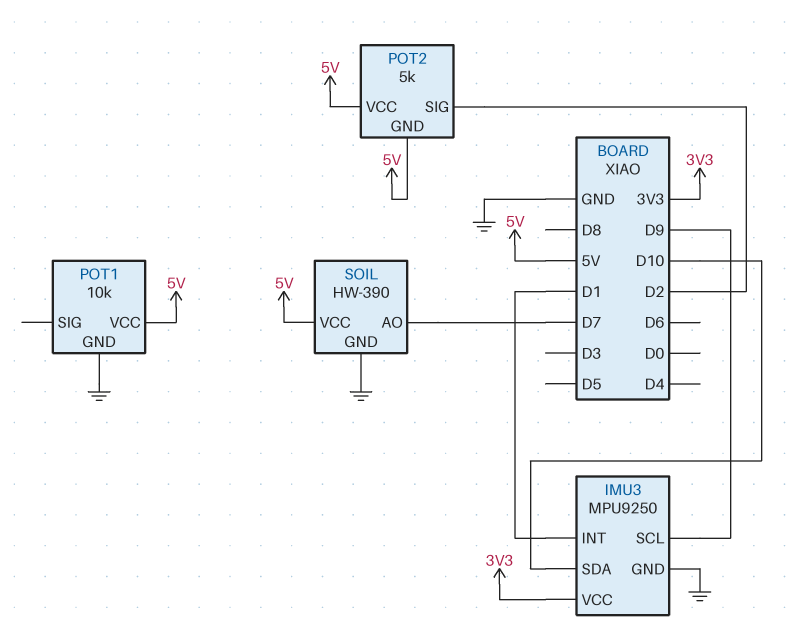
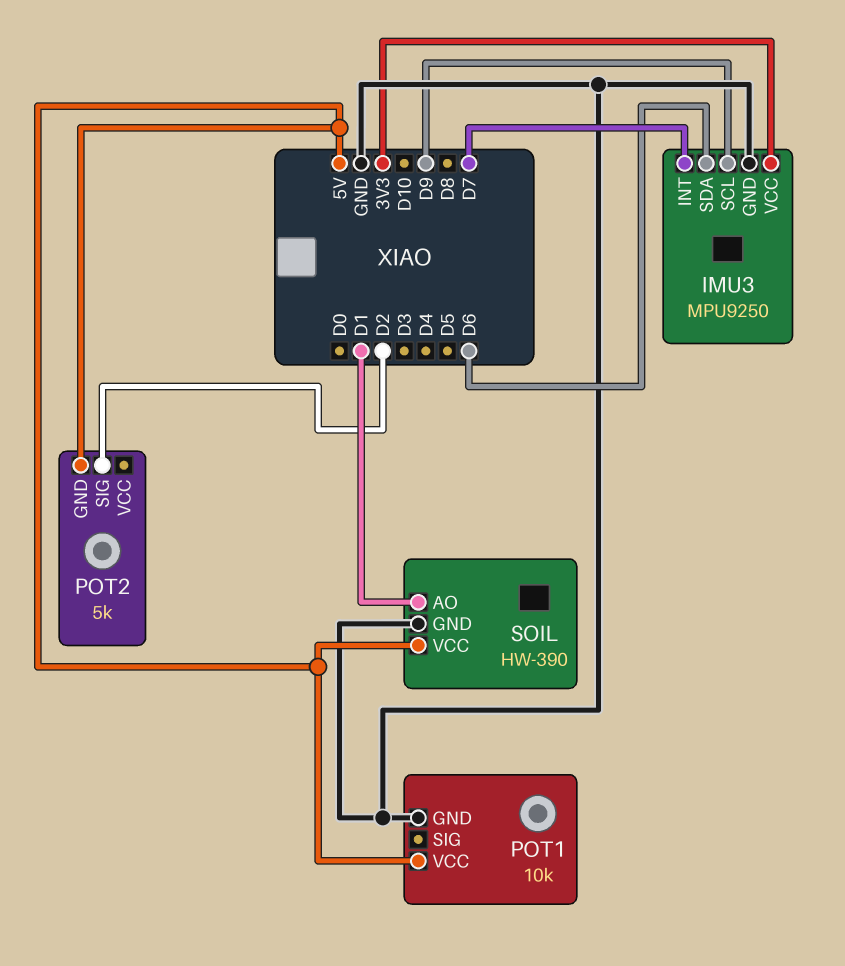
IMU3 pin INT: D1 -> D7
IMU3 pin SDA: D10 -> D6
POT2 pin VCC: 5V -> none
SOIL pin AO: D7 -> D1

